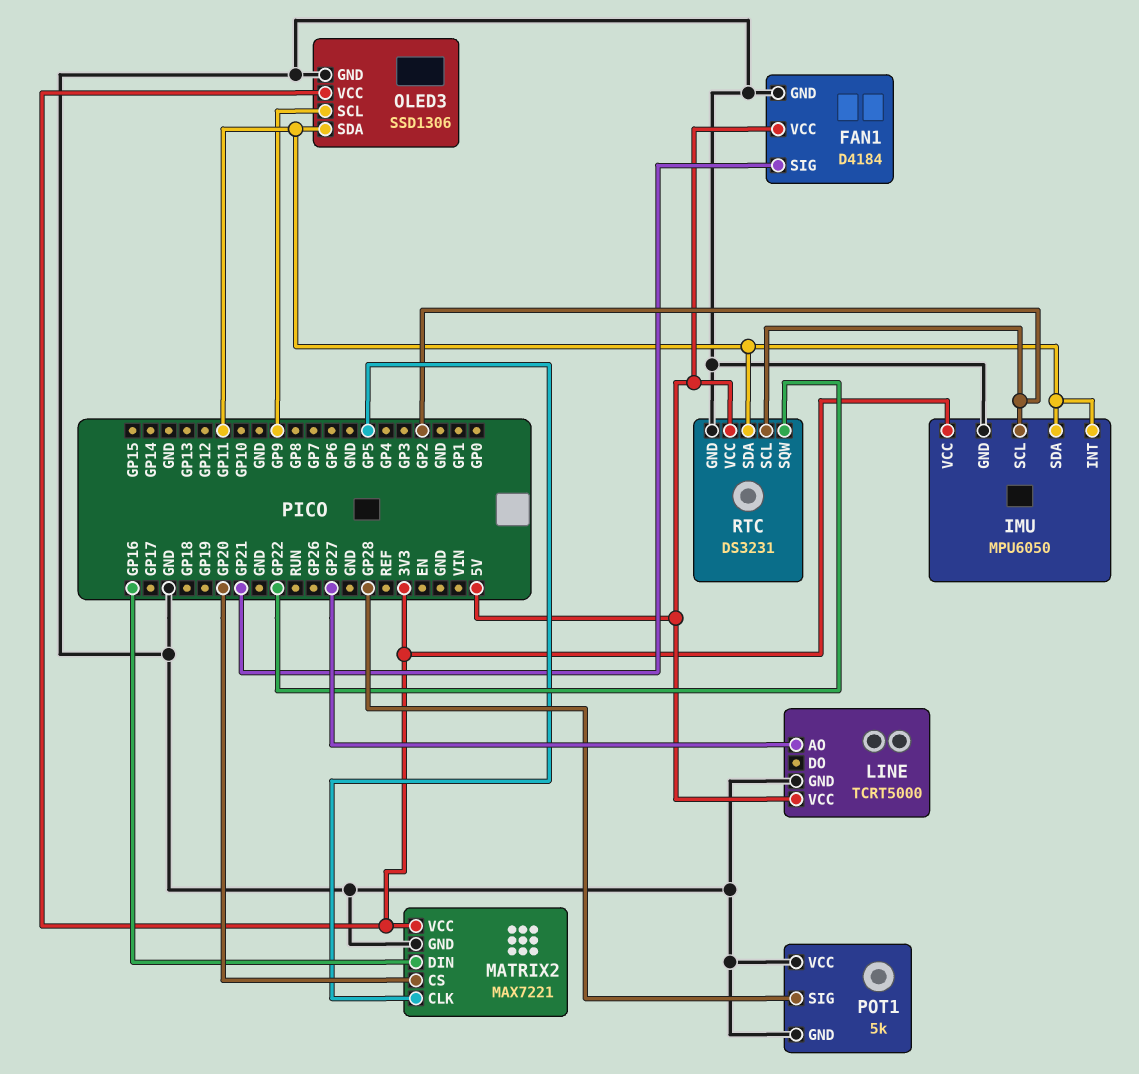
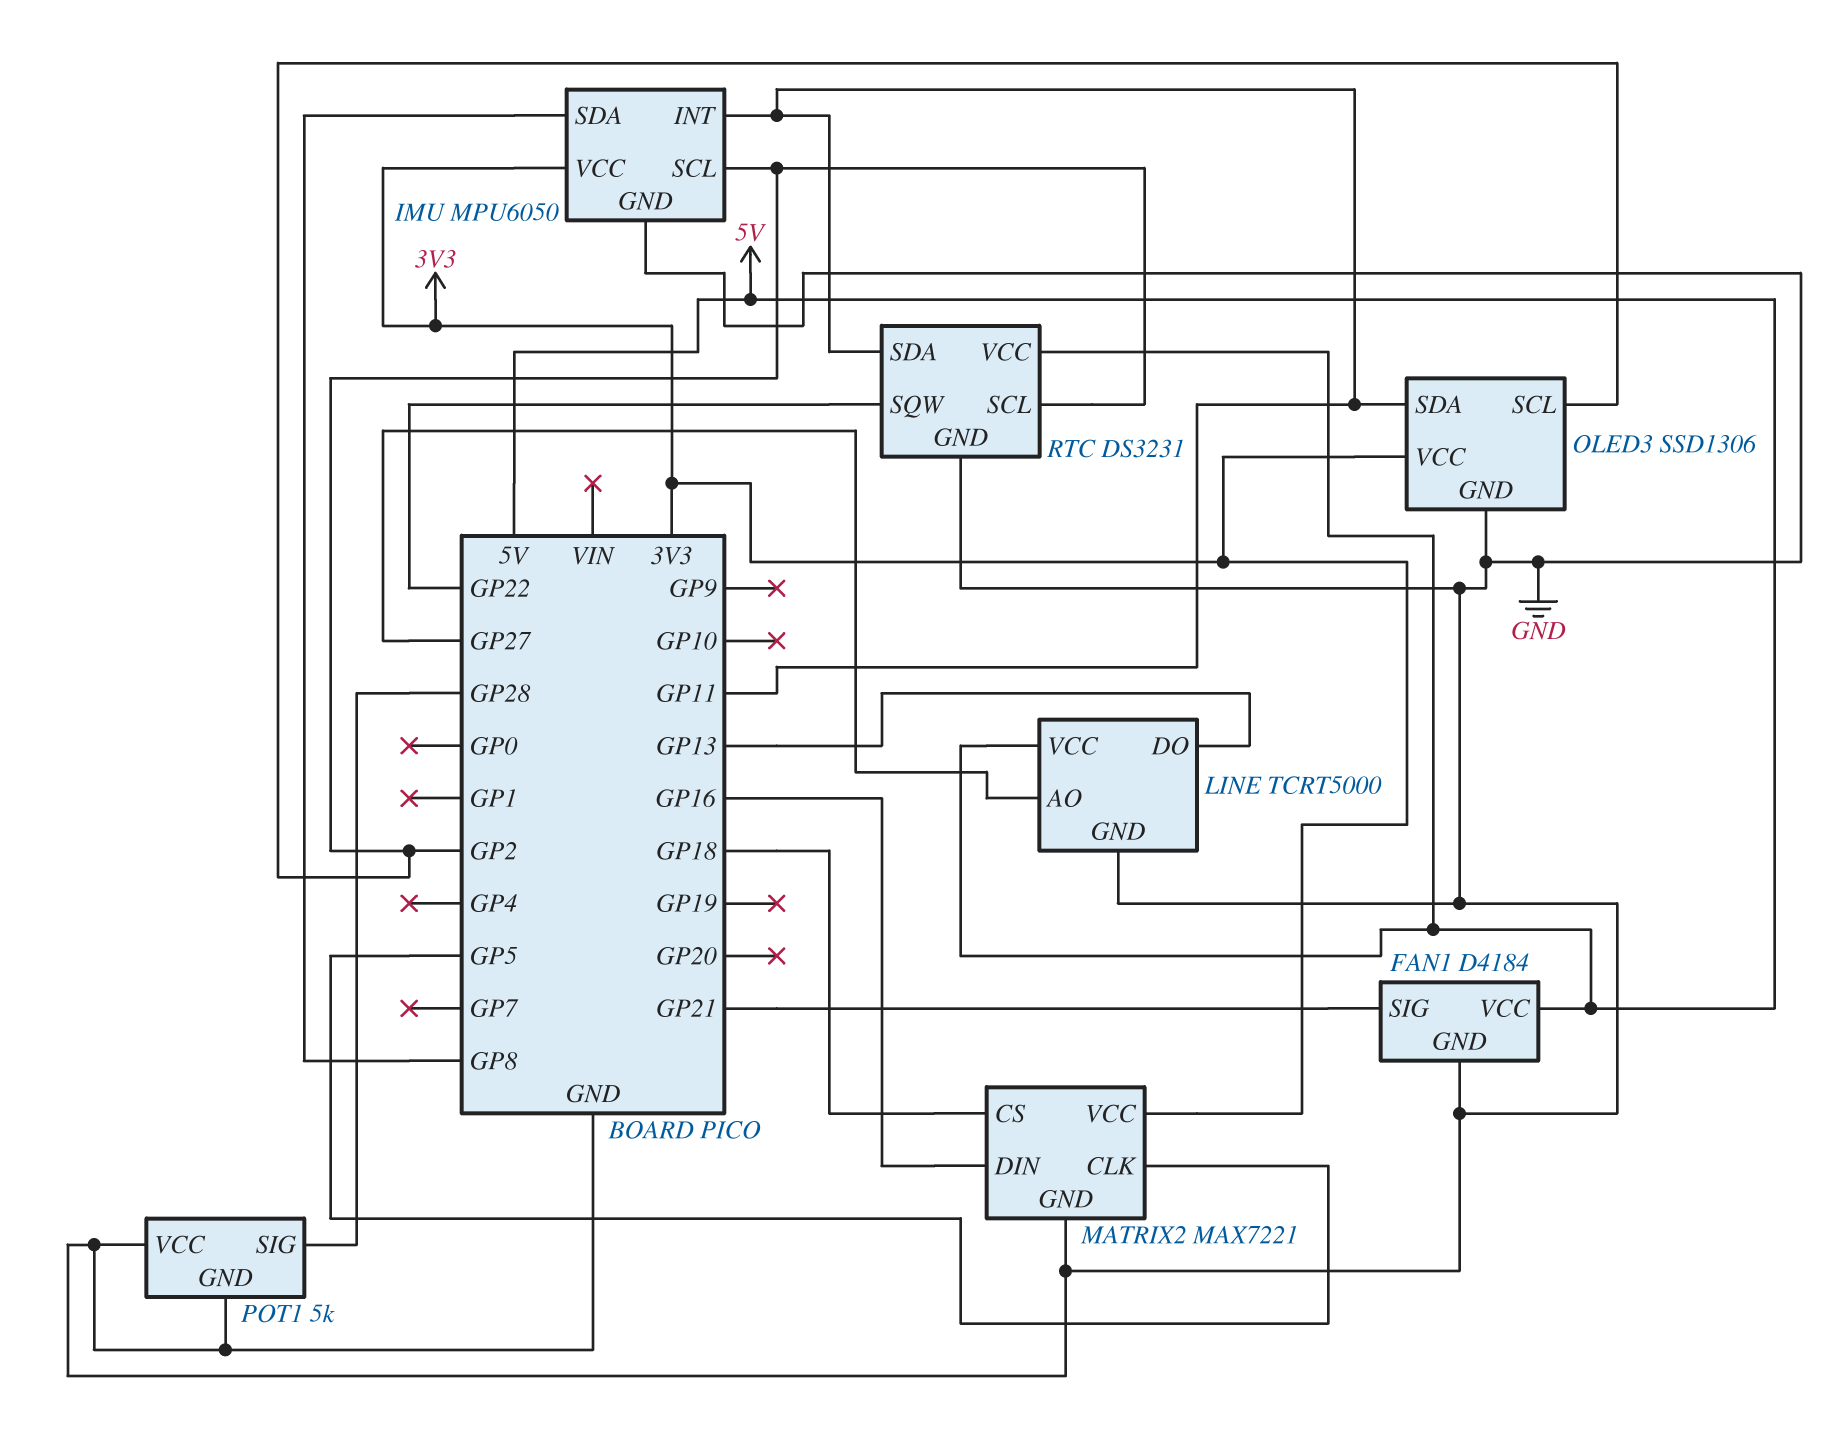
IMU pin SDA: GP11 -> GP8
LINE pin DO: none -> GP13
MATRIX2 pin CS: GP20 -> GP18
OLED3 pin SCL: GP9 -> GP2

